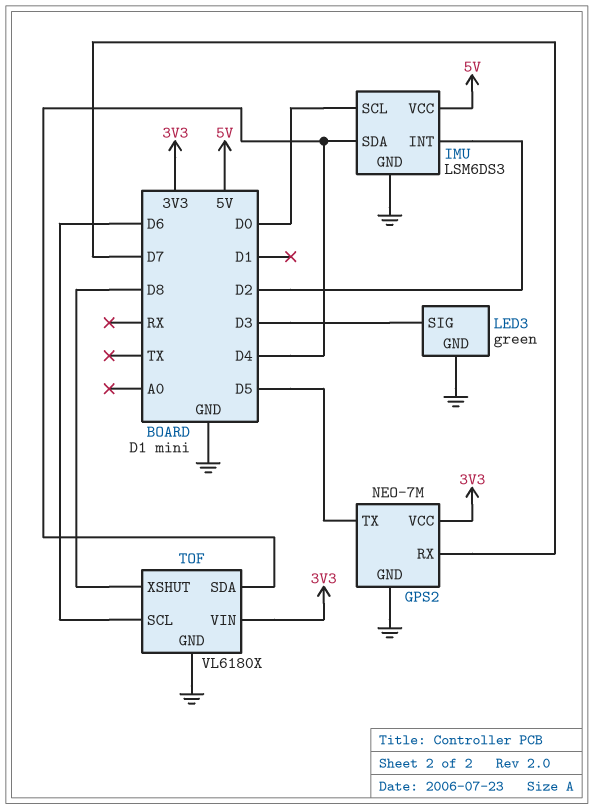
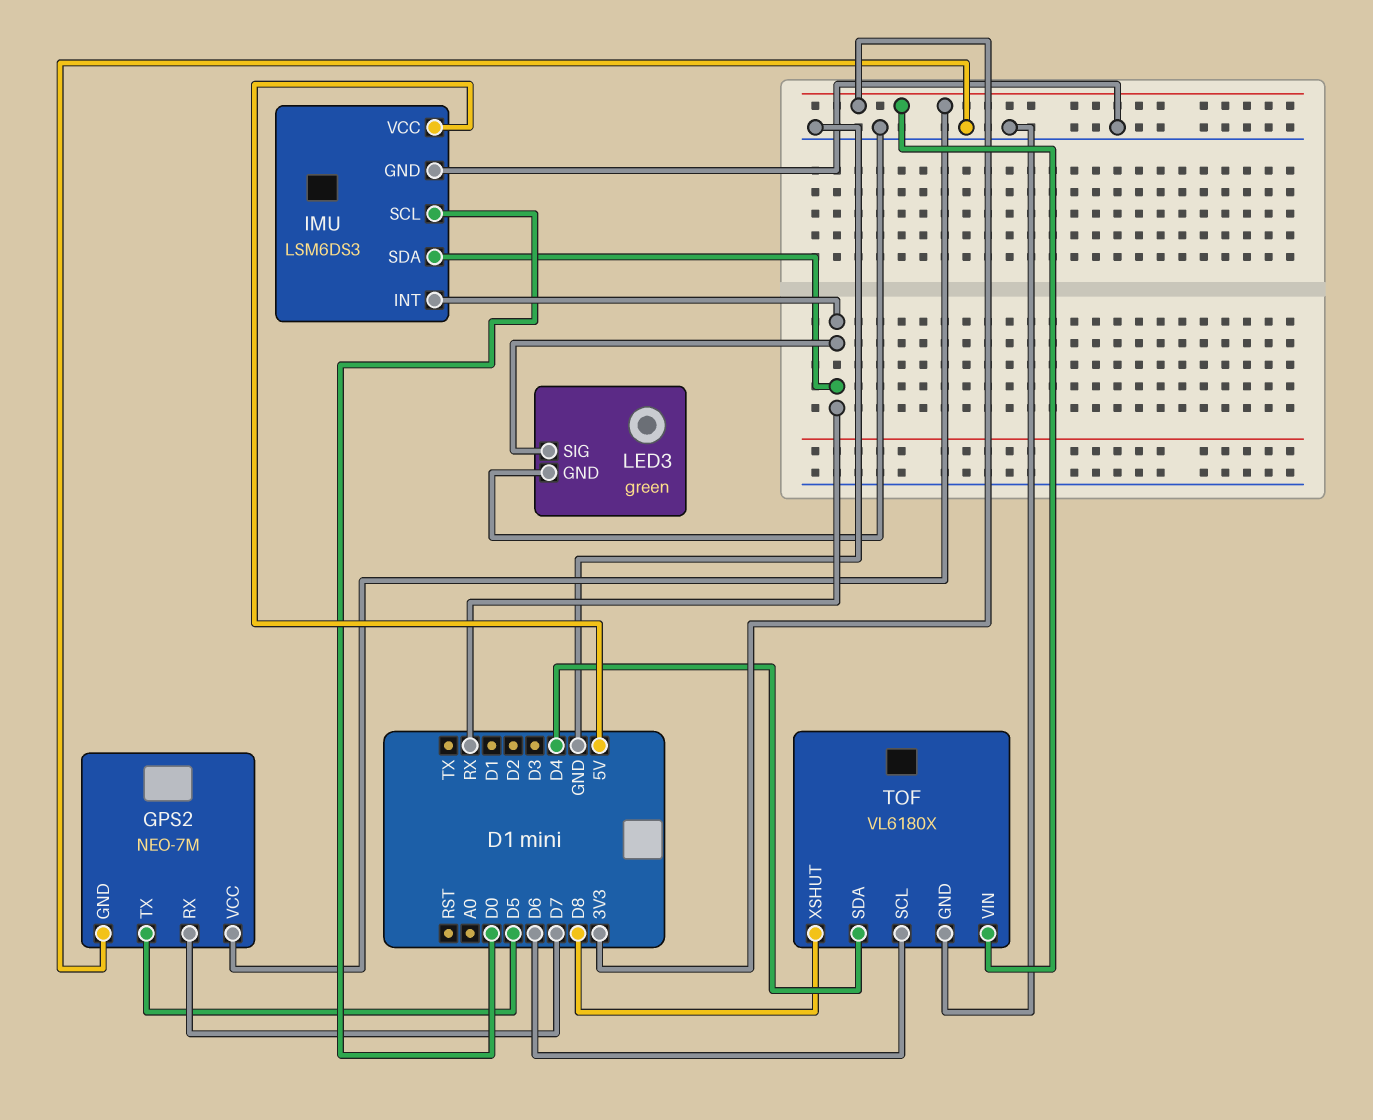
IMU pin INT: D2 -> RX
IMU pin SDA: D4 -> RX
LED3 pin SIG: D3 -> RX

